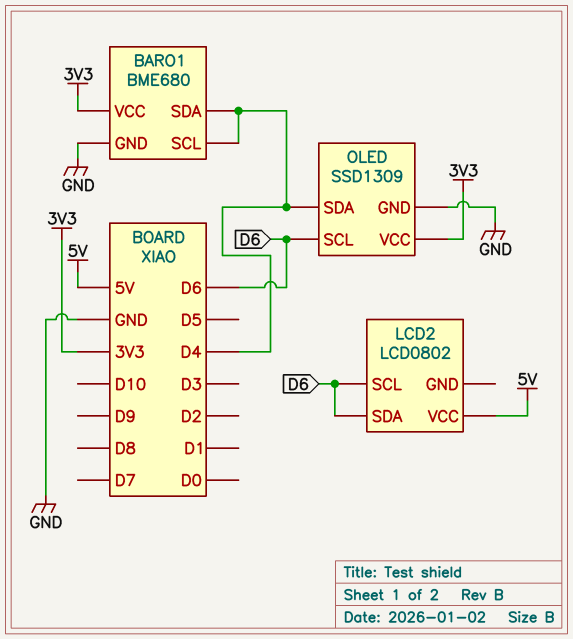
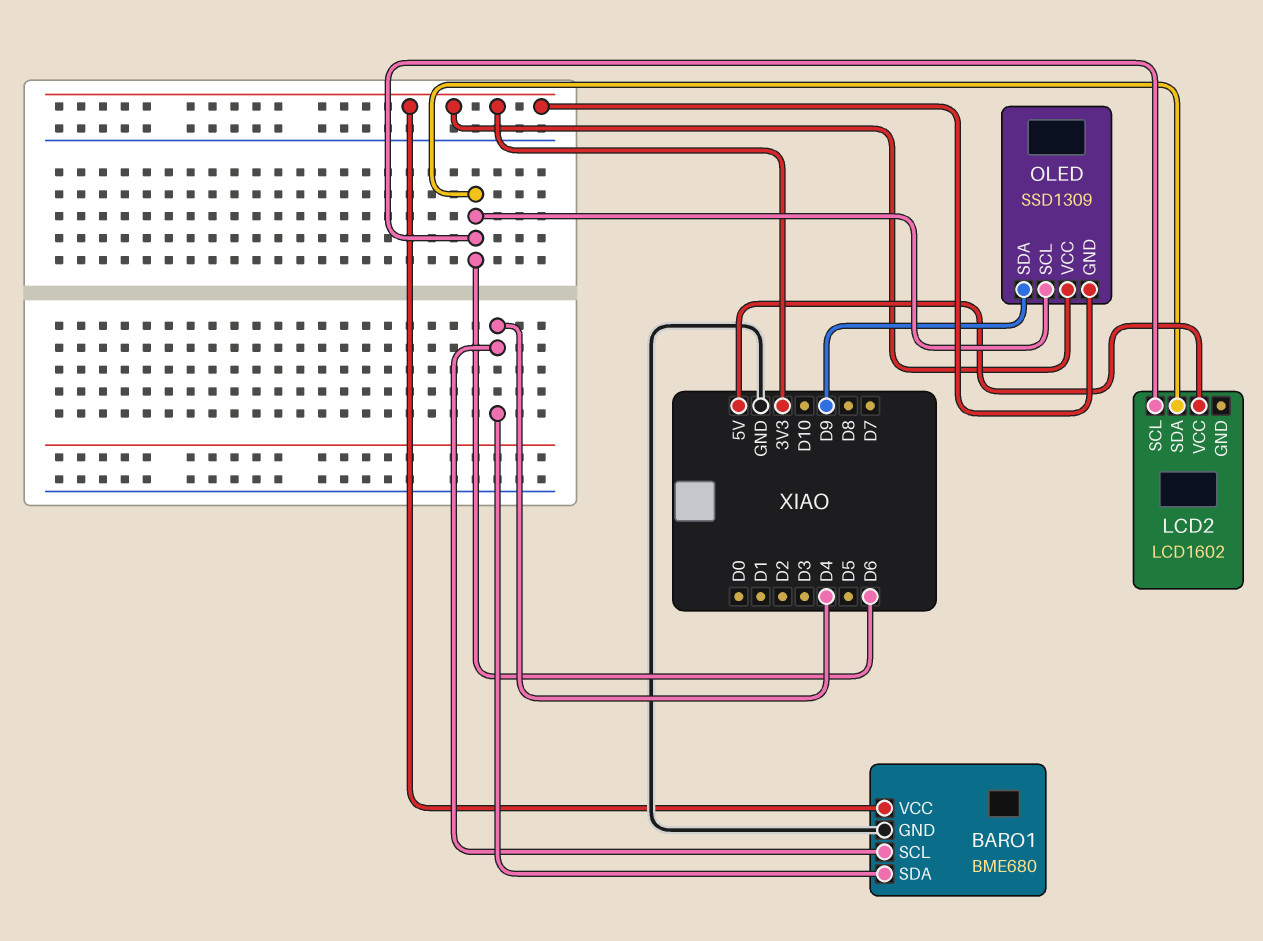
LCD2: LCD0802 -> LCD1602
OLED pin GND: GND -> 3V3
OLED pin SDA: D4 -> D9

